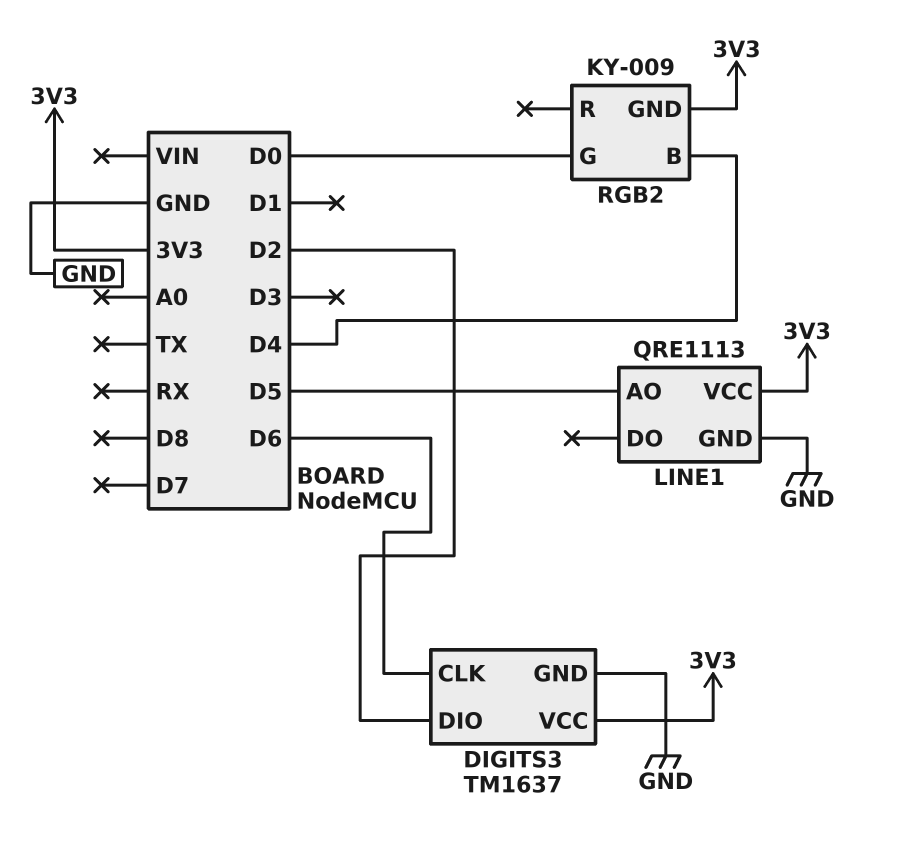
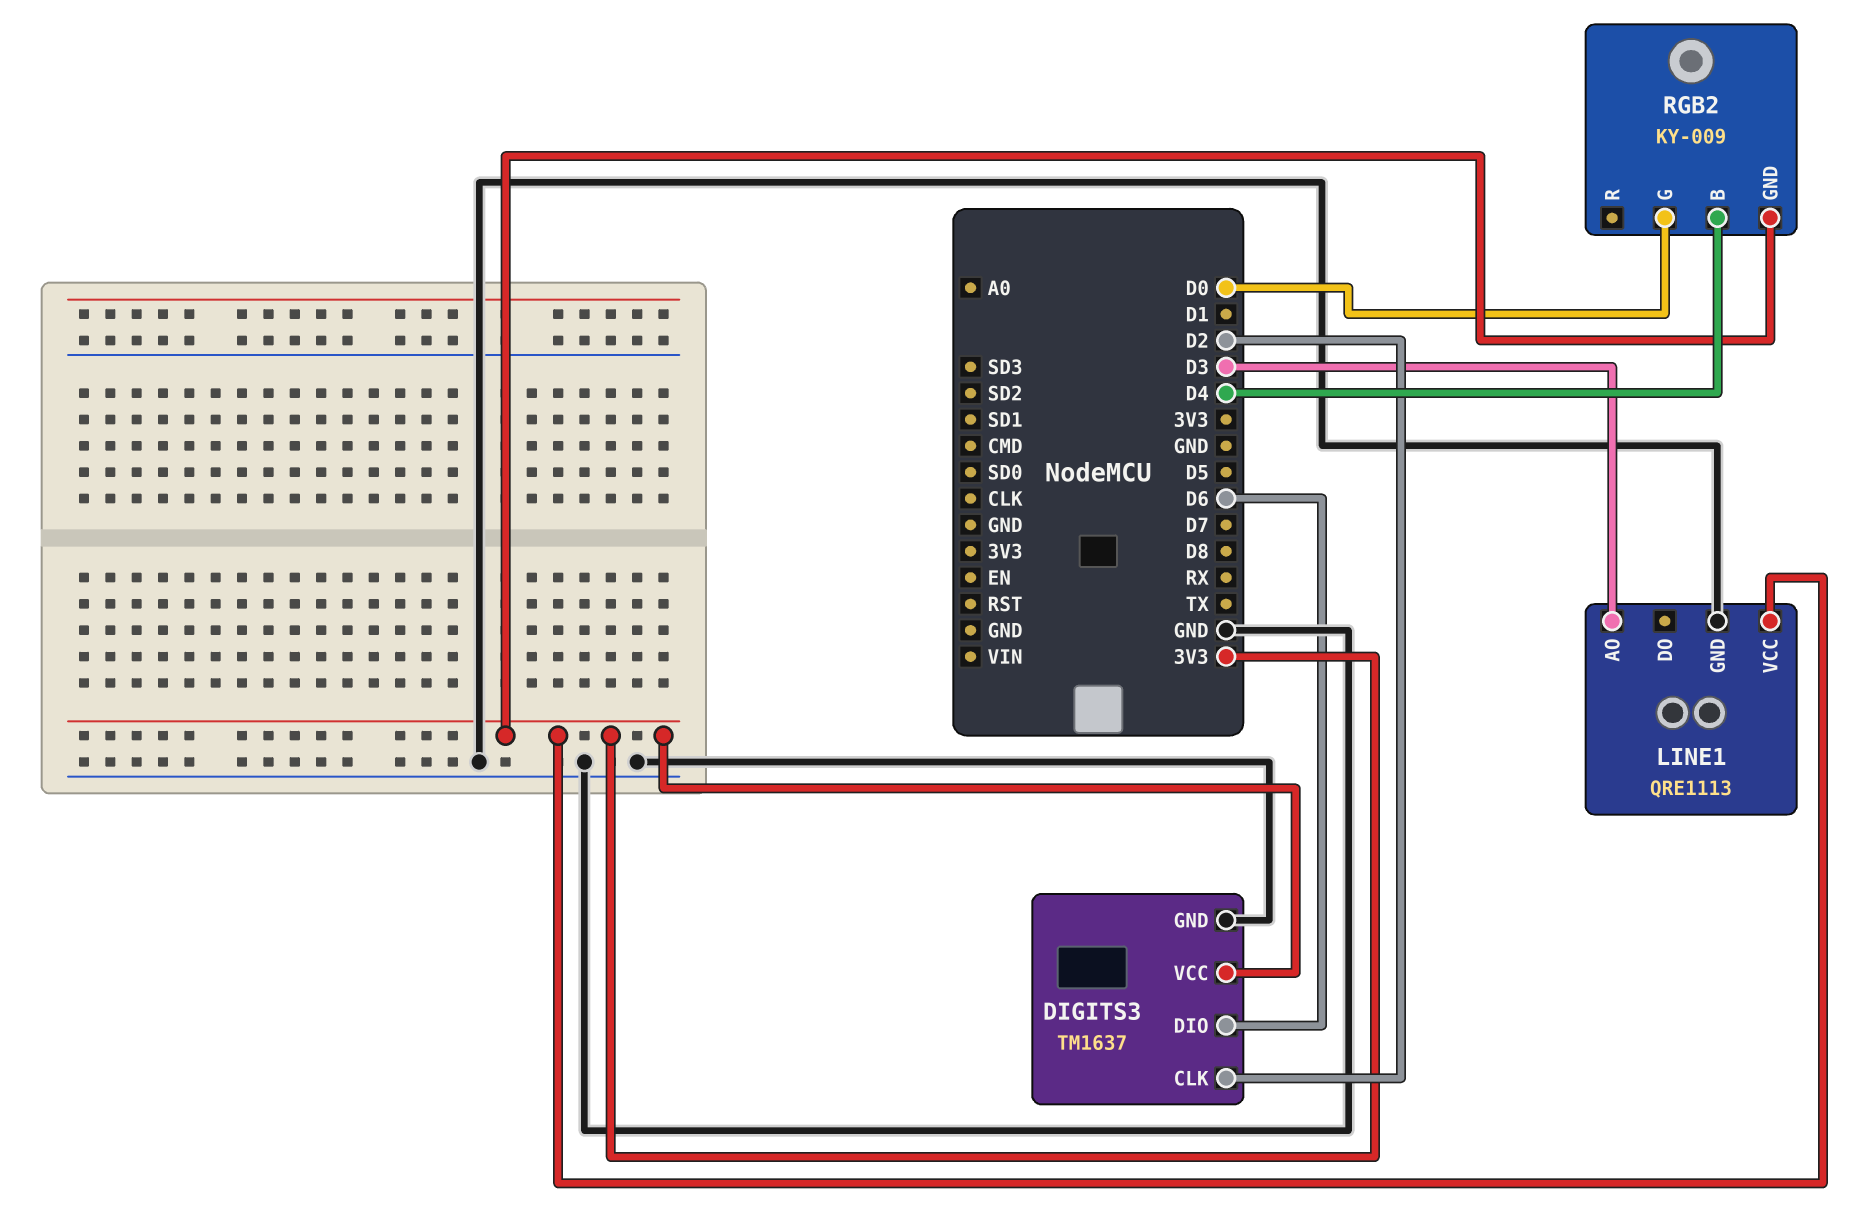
DIGITS3 pin CLK: D6 -> D2
DIGITS3 pin DIO: D2 -> D6
LINE1 pin AO: D5 -> D3

